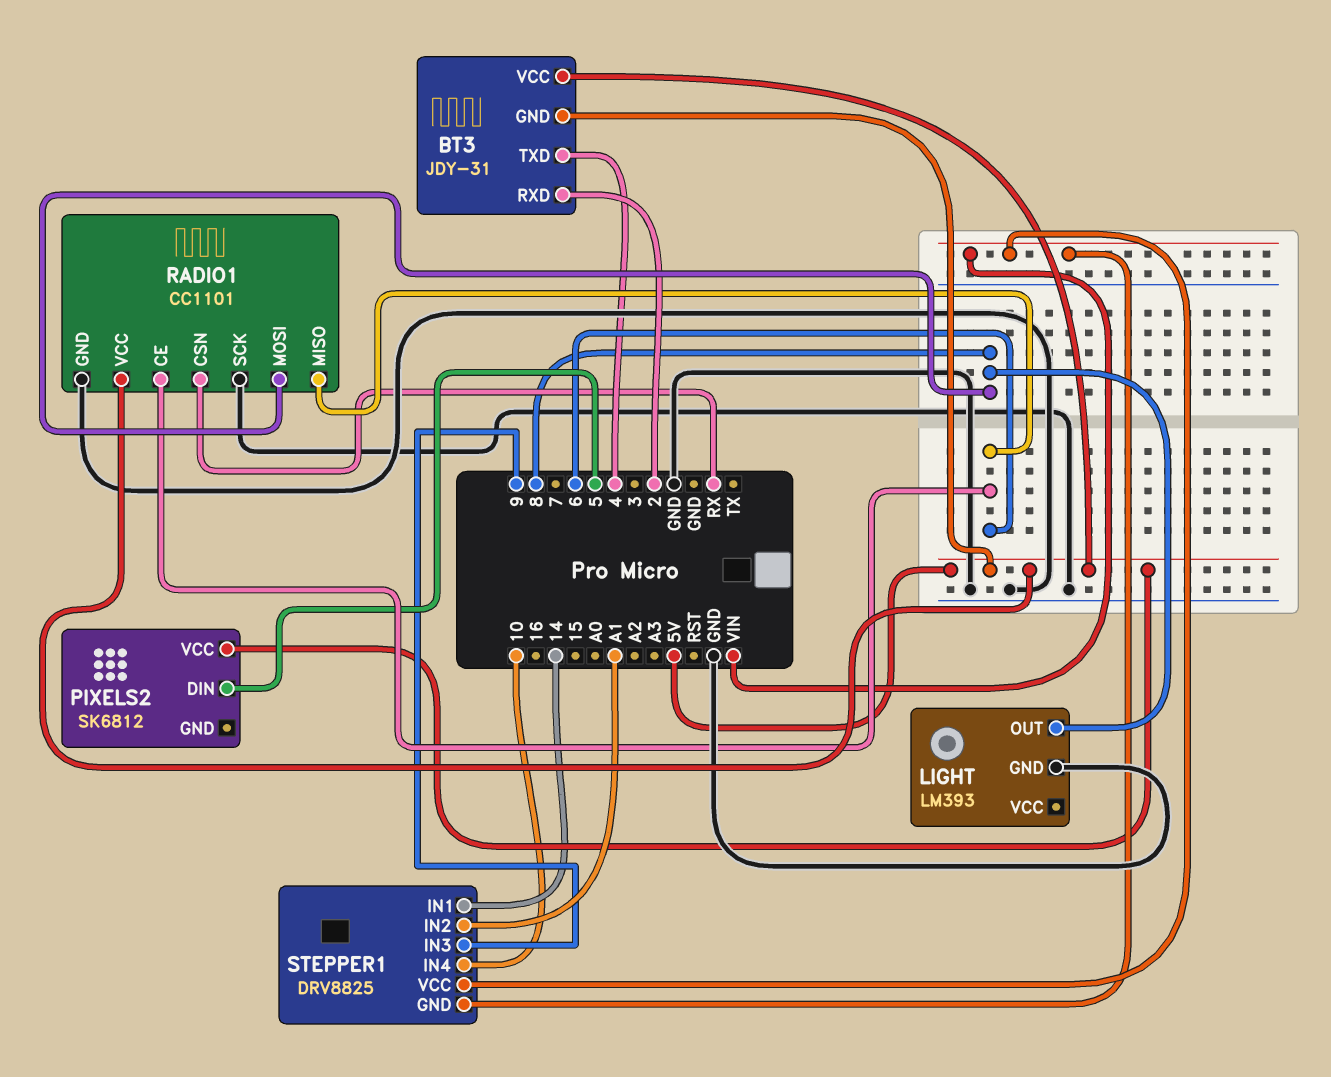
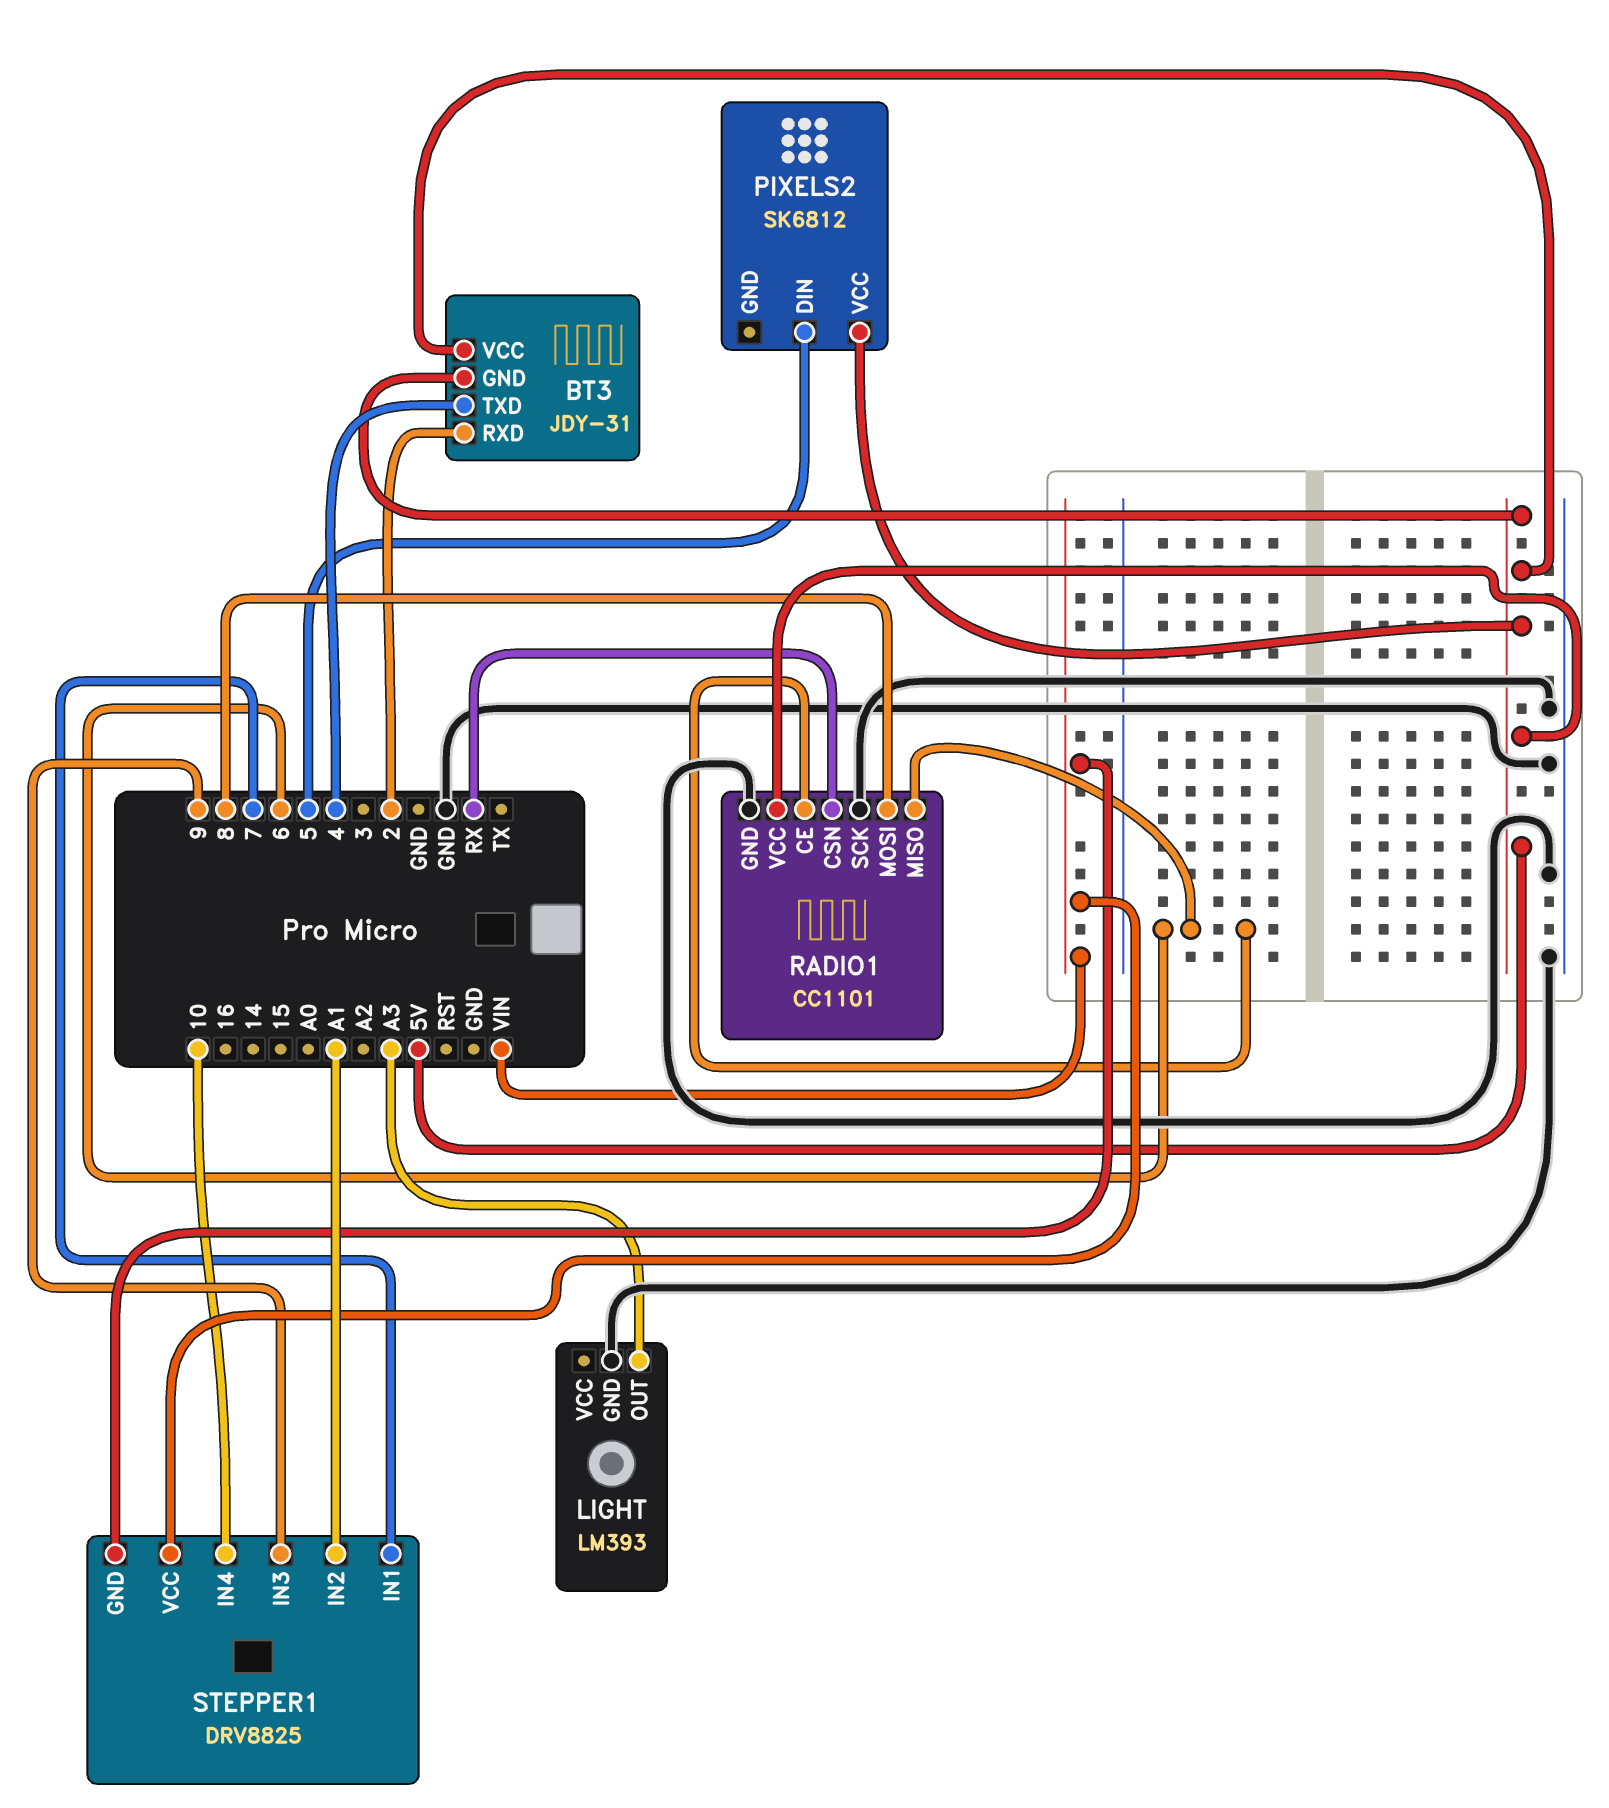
LIGHT pin OUT: 8 -> A3
STEPPER1 pin IN1: 14 -> 7

